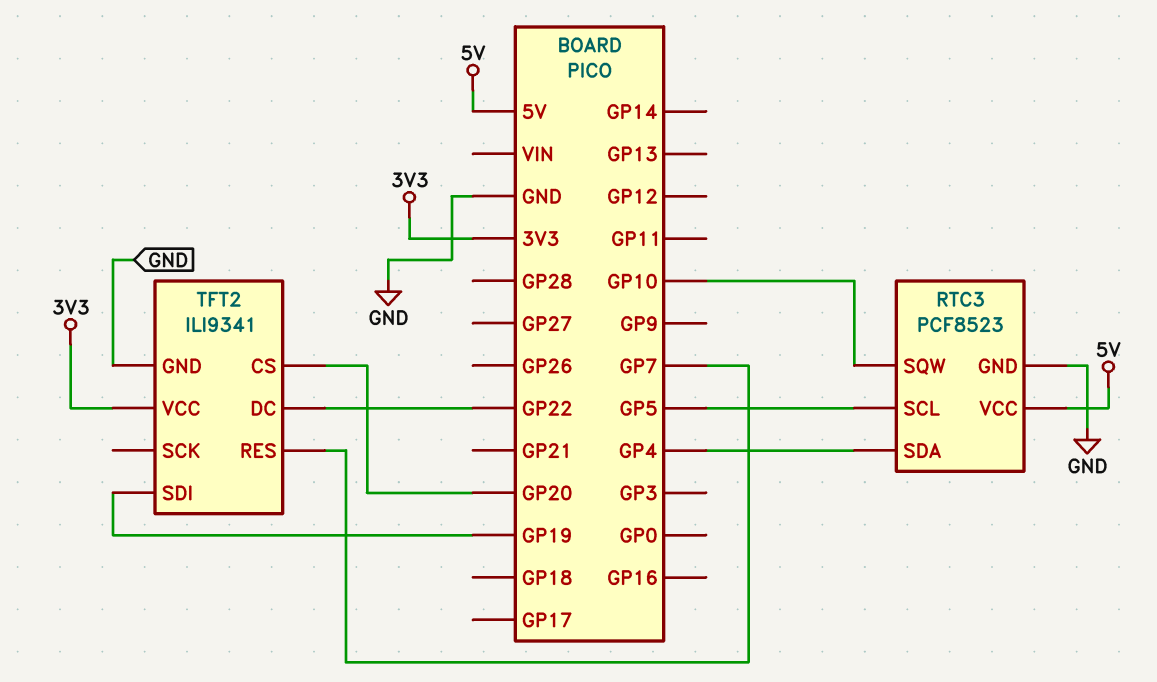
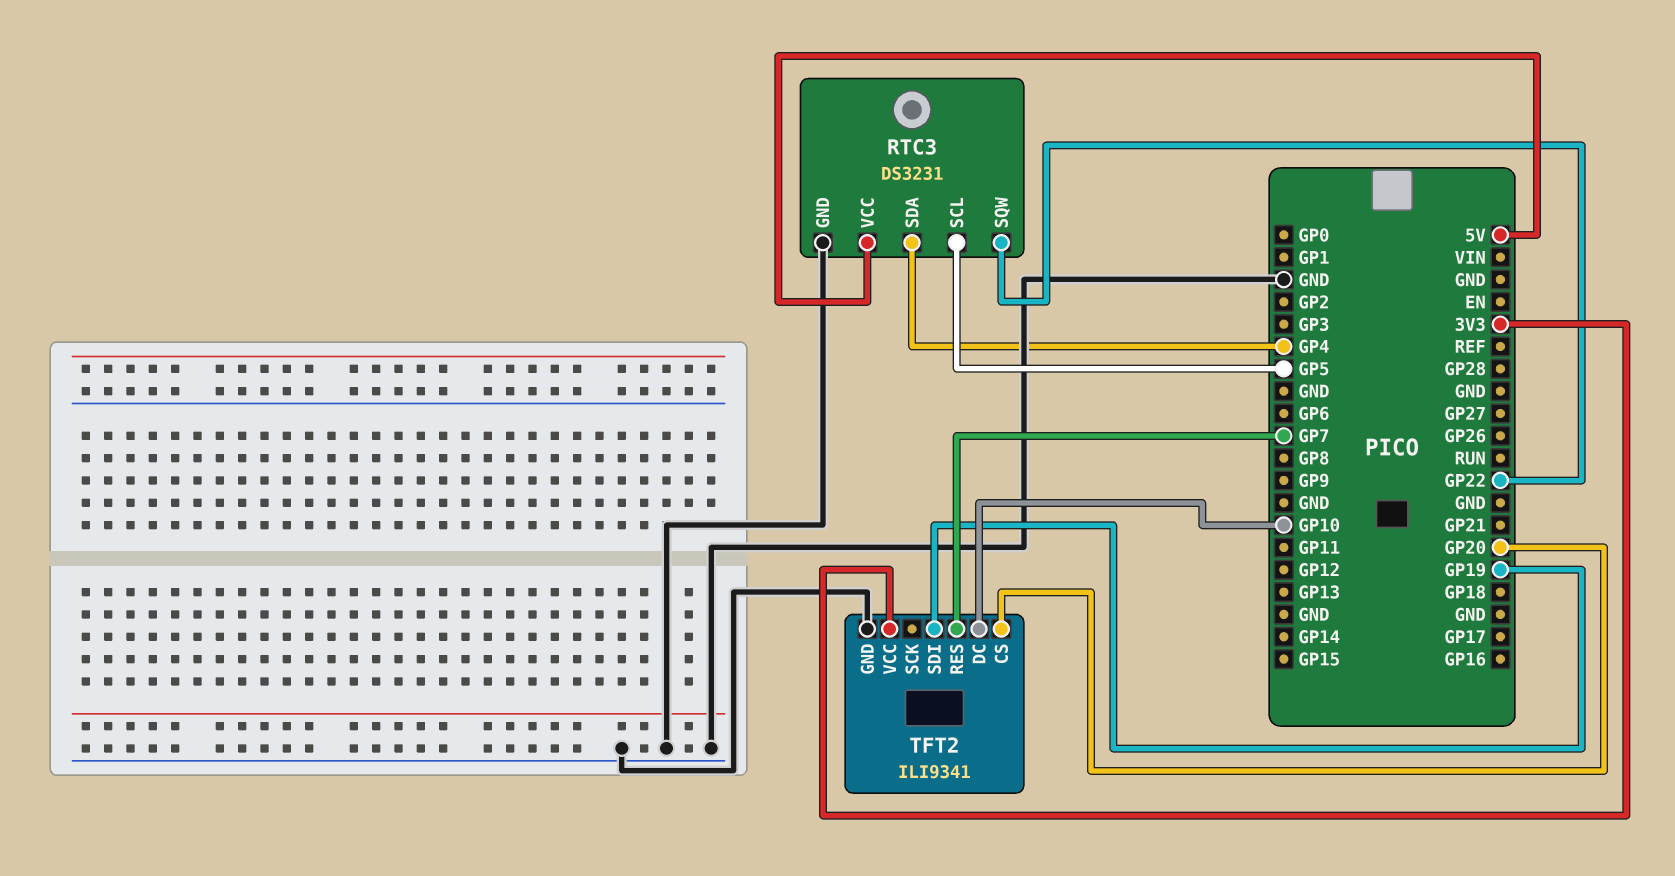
RTC3: PCF8523 -> DS3231
RTC3 pin SQW: GP10 -> GP22
TFT2 pin DC: GP22 -> GP10

